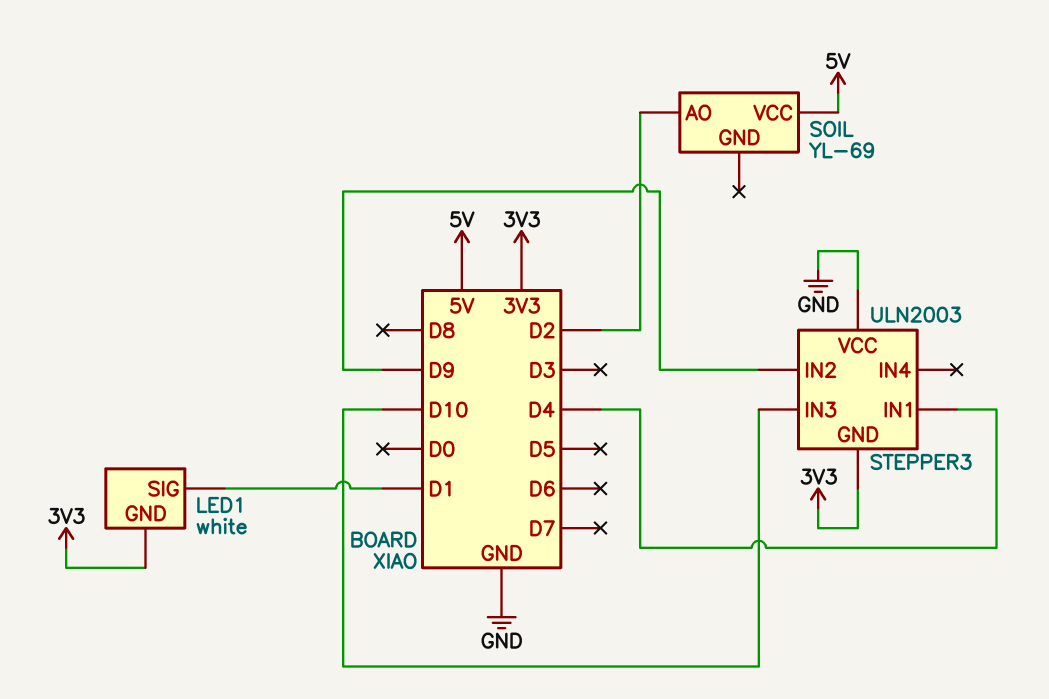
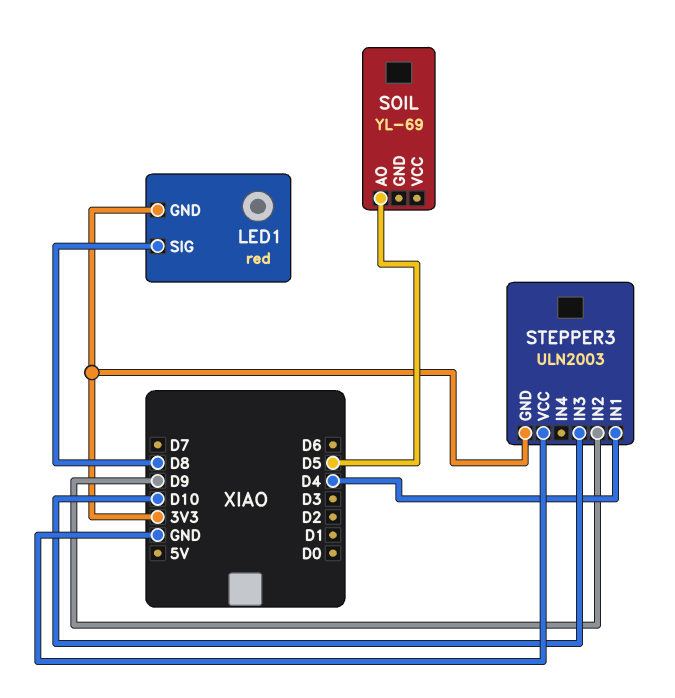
LED1: white -> red
LED1 pin SIG: D1 -> D8
SOIL pin AO: D2 -> D5
SOIL pin VCC: 5V -> none

